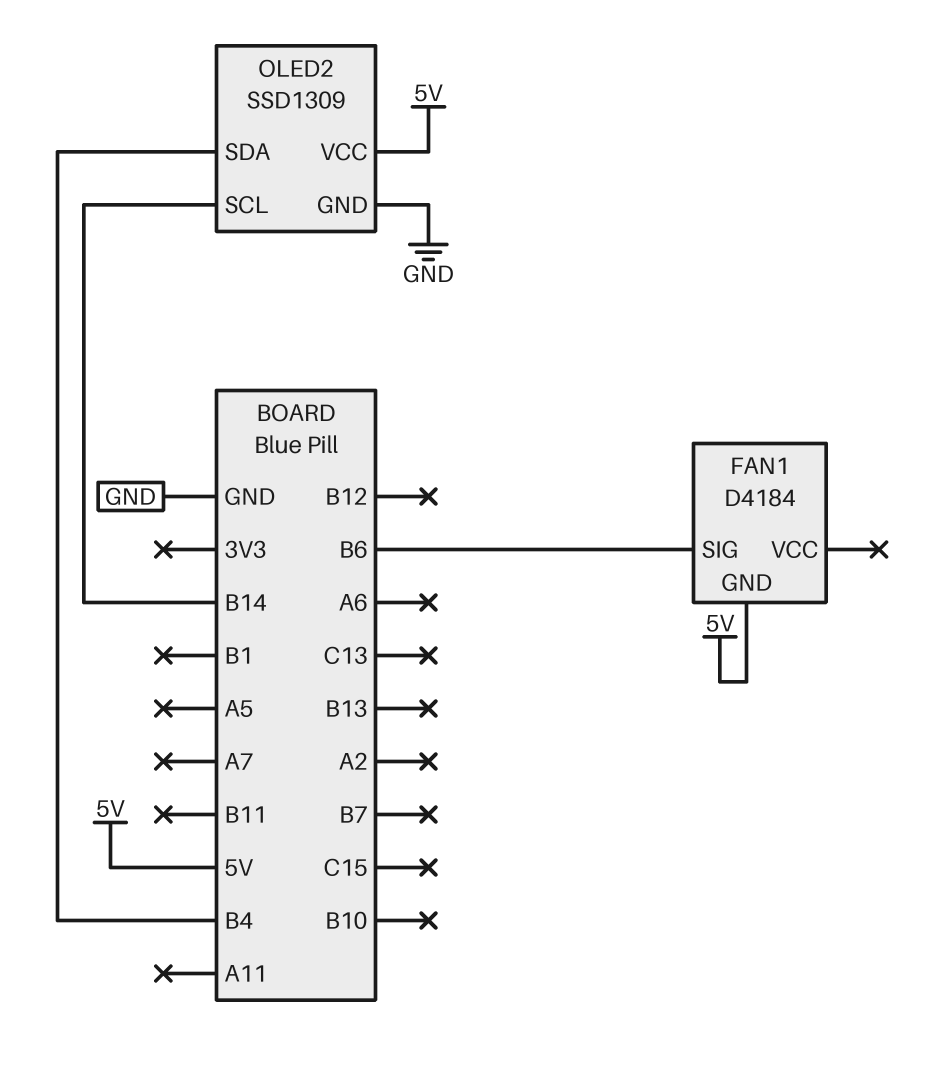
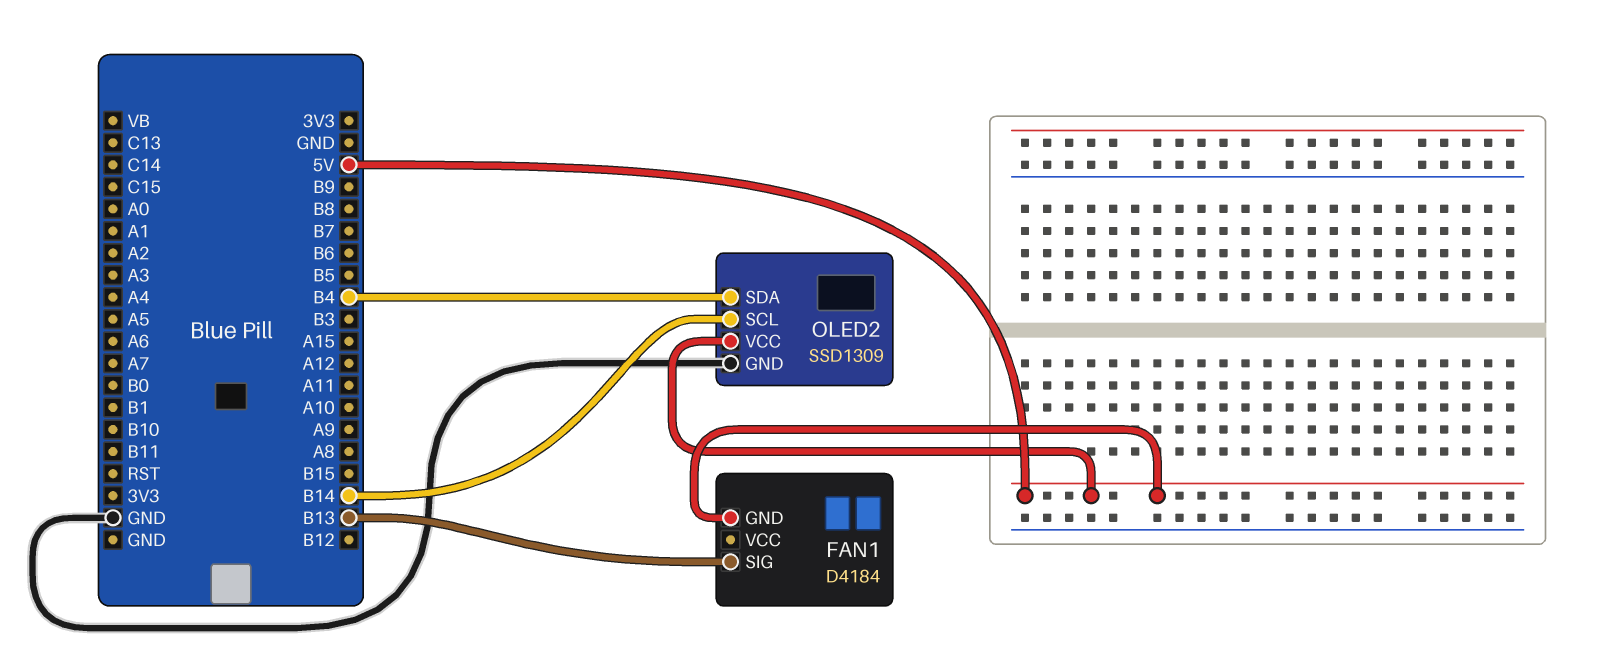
FAN1 pin SIG: B6 -> B13

